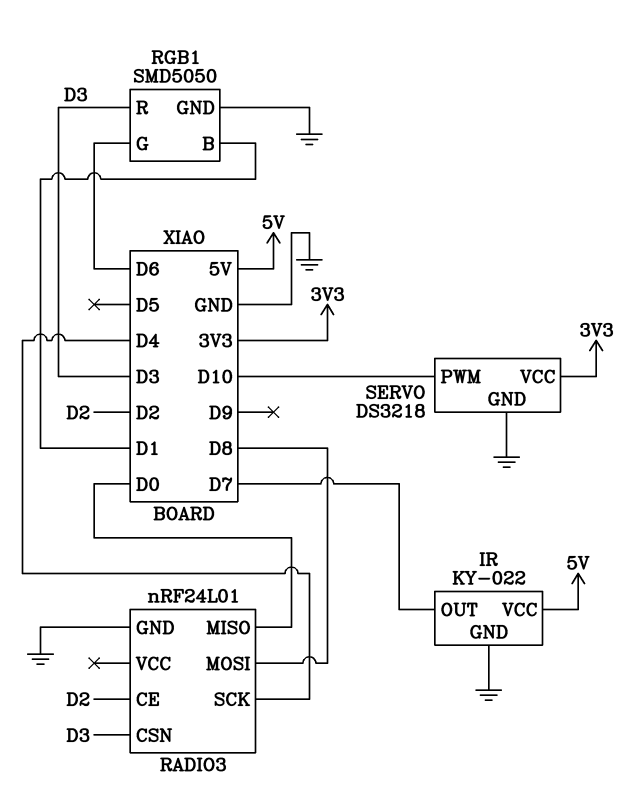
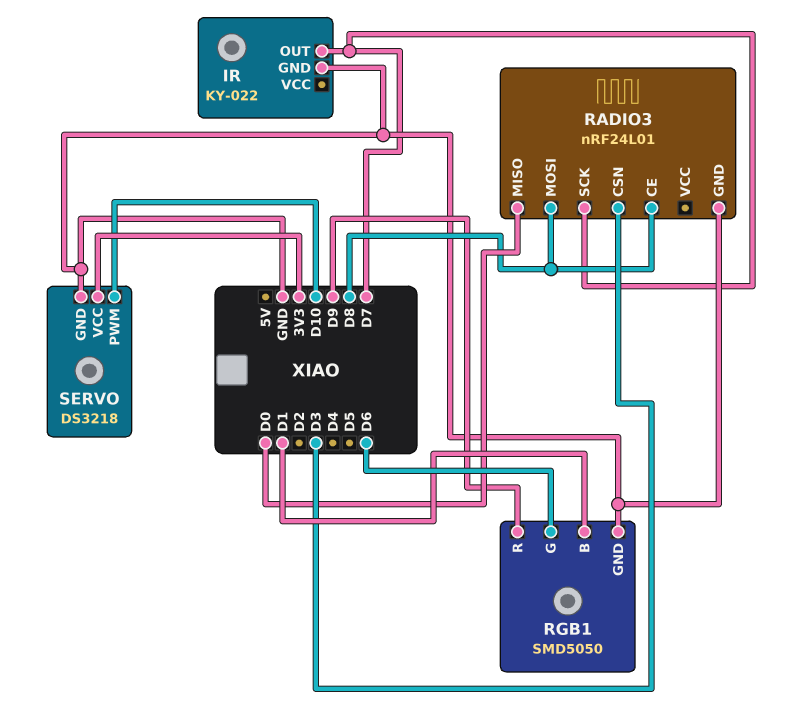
IR pin VCC: 5V -> none
RADIO3 pin CE: D2 -> D8
RADIO3 pin SCK: D4 -> D7
RGB1 pin R: D3 -> D9

